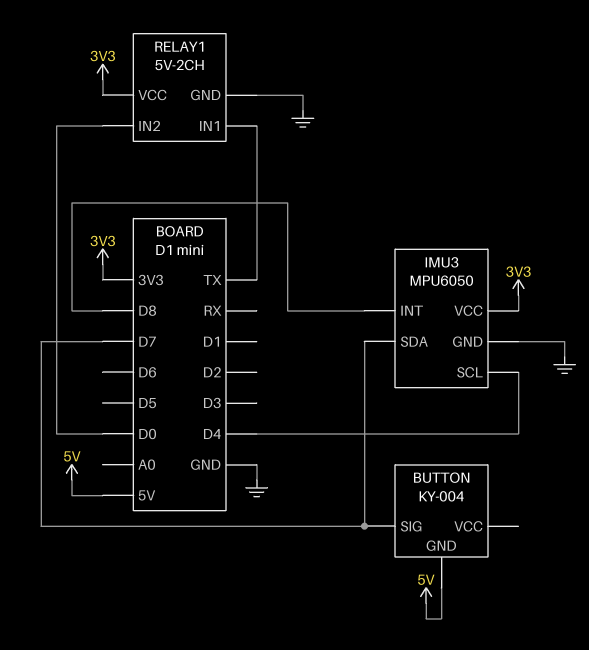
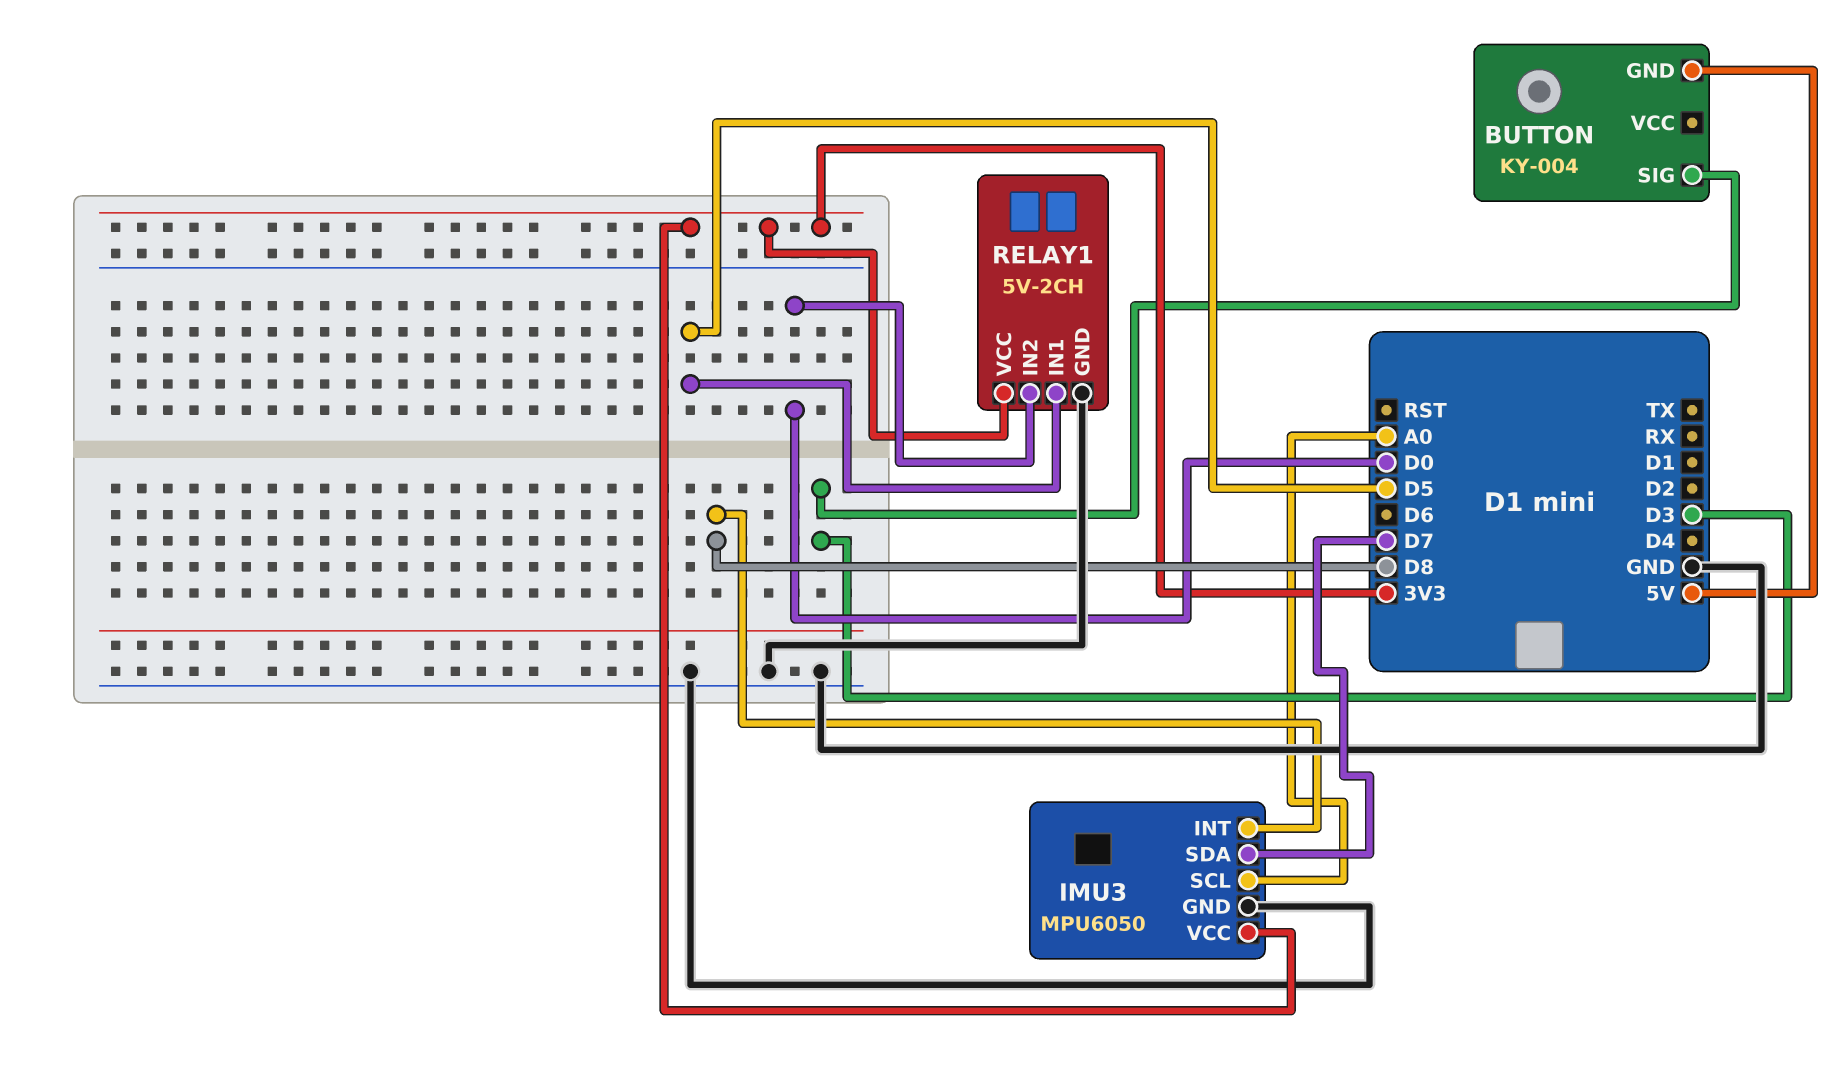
BUTTON pin SIG: D7 -> D3
IMU3 pin SCL: D4 -> A0
RELAY1 pin IN1: TX -> D5

